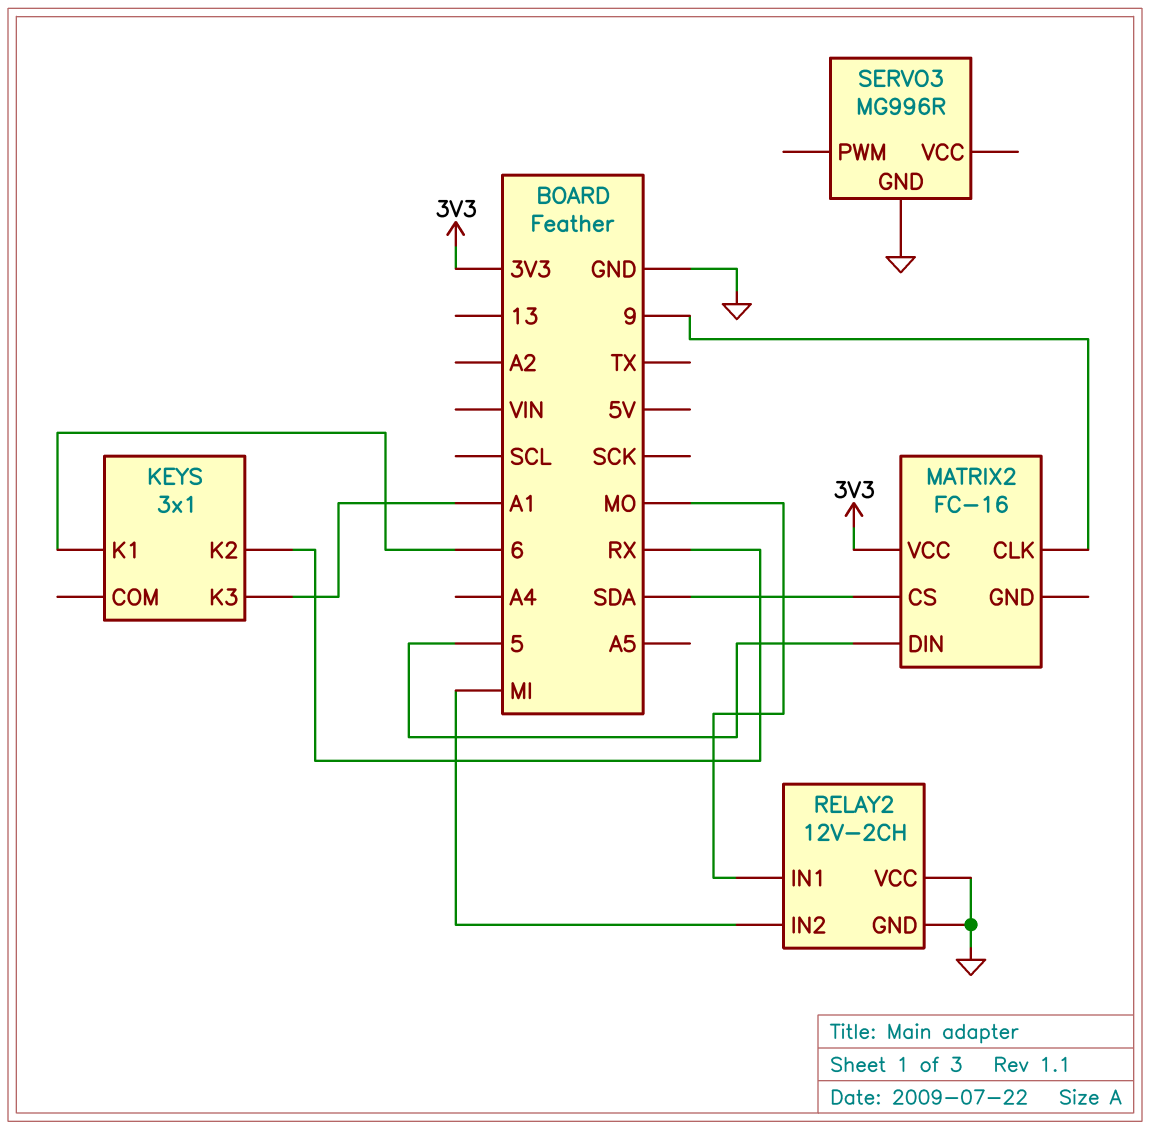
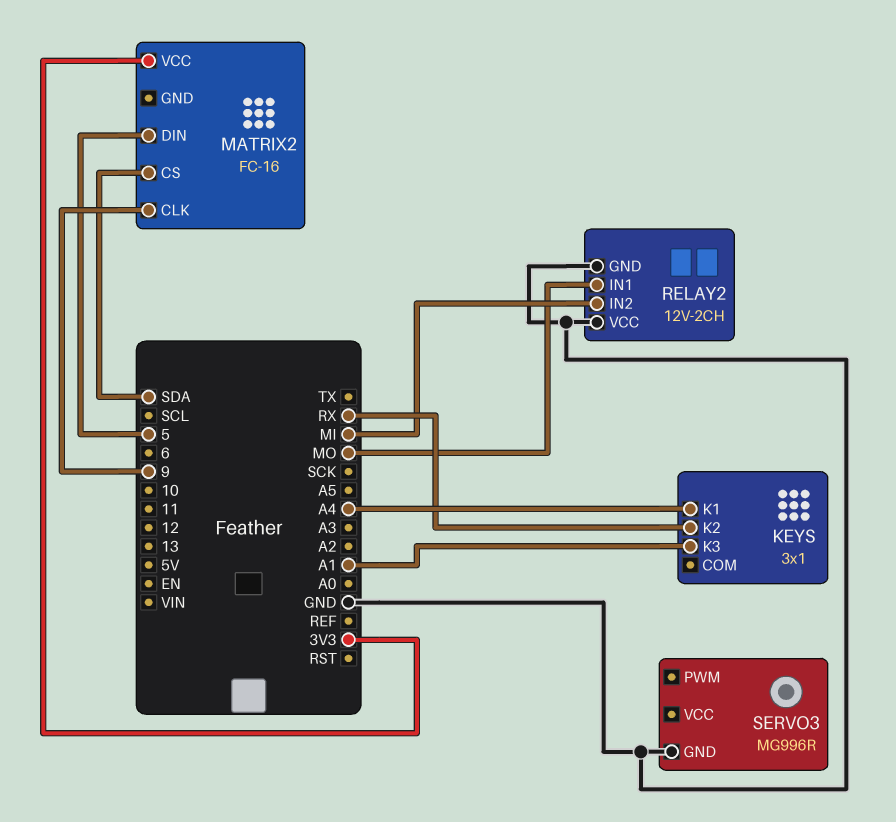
KEYS pin K1: 6 -> A4

